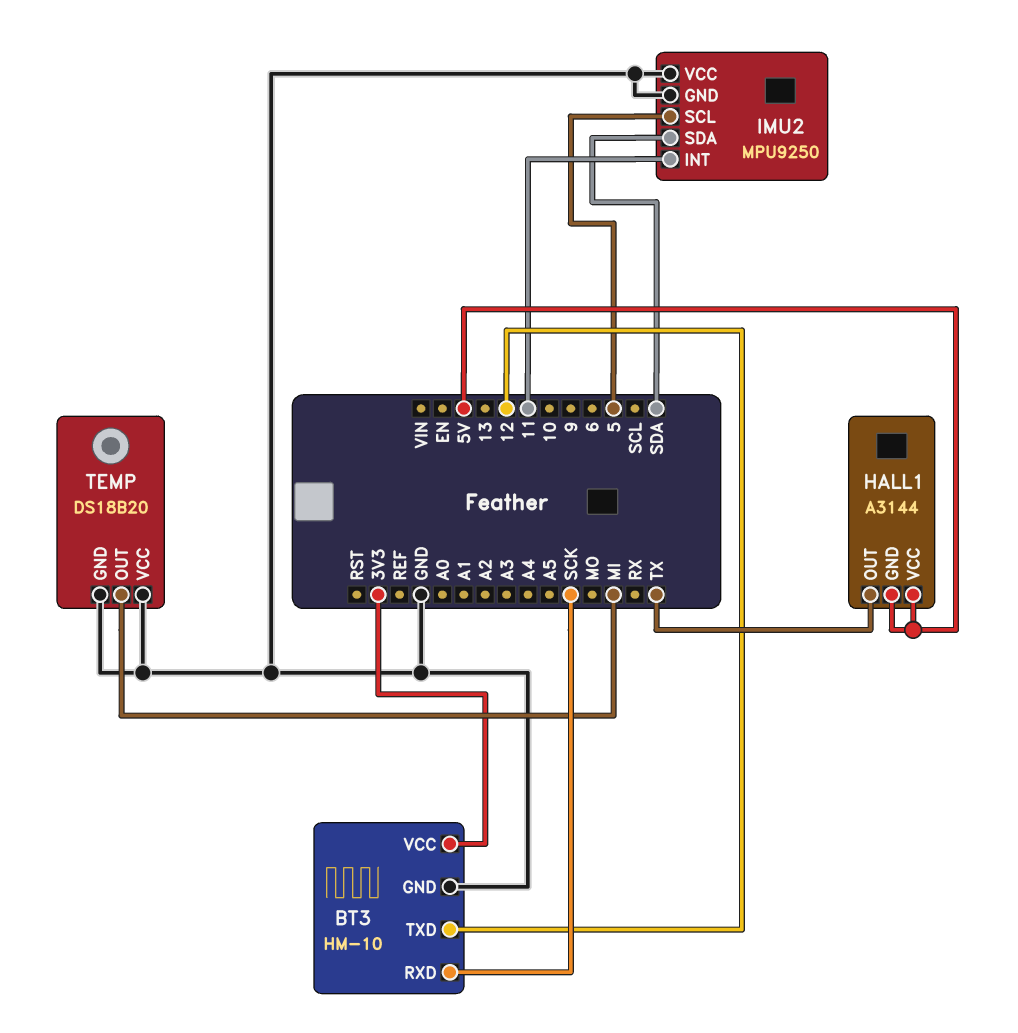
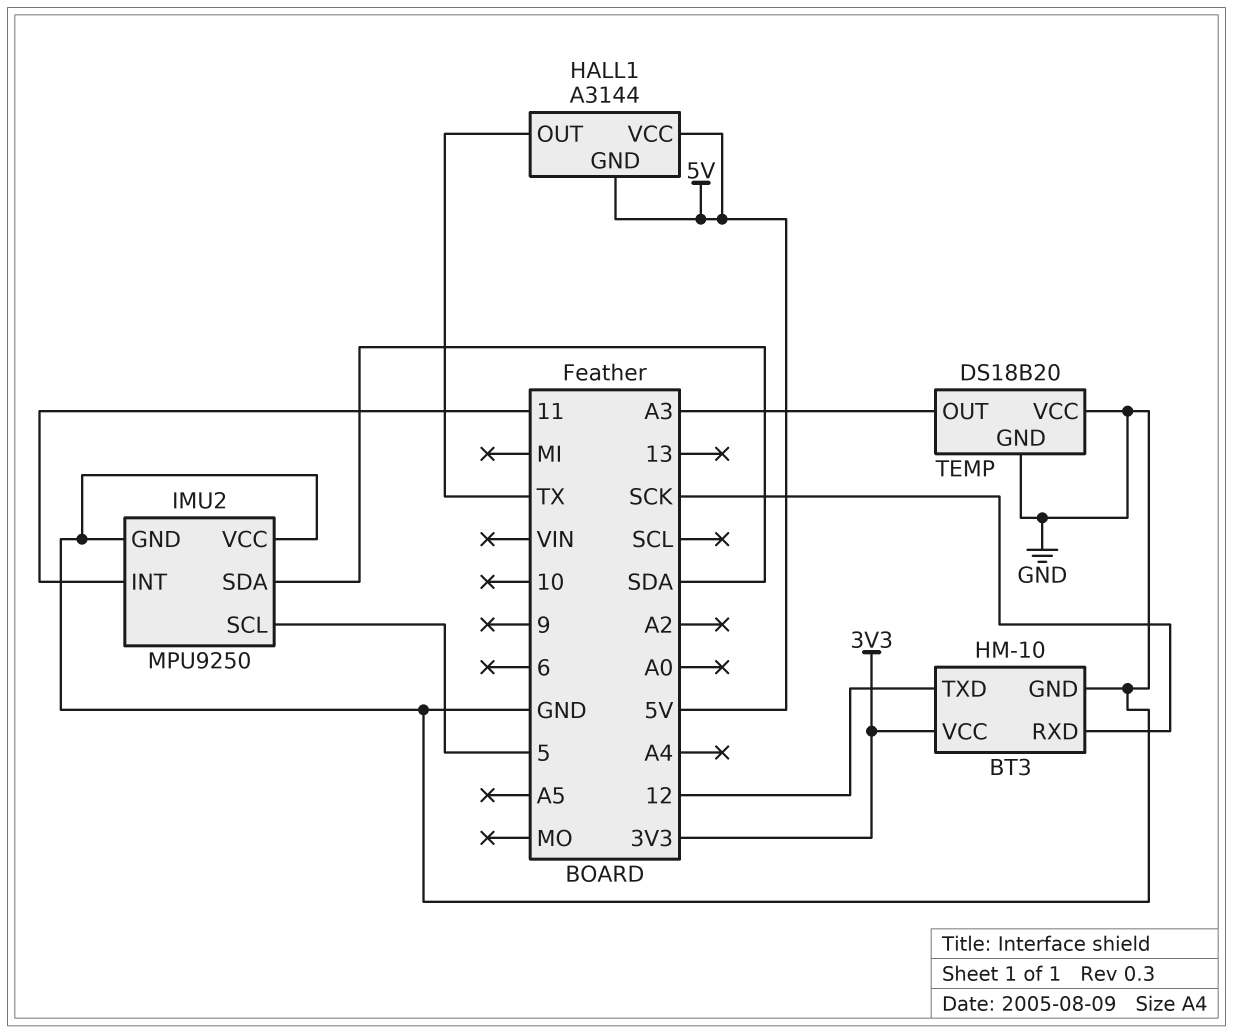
TEMP pin OUT: MI -> A3

